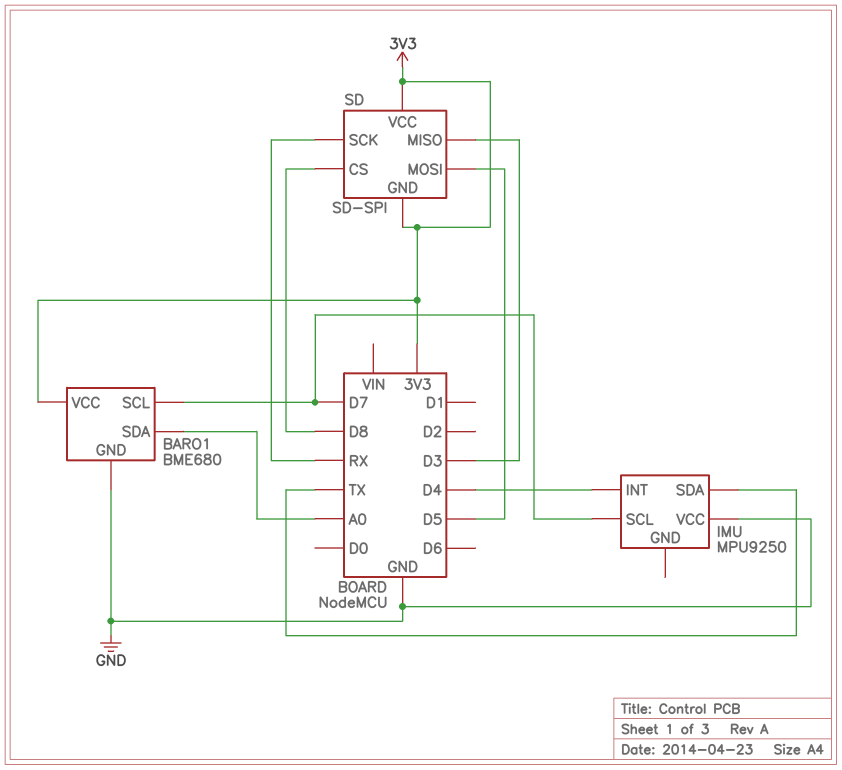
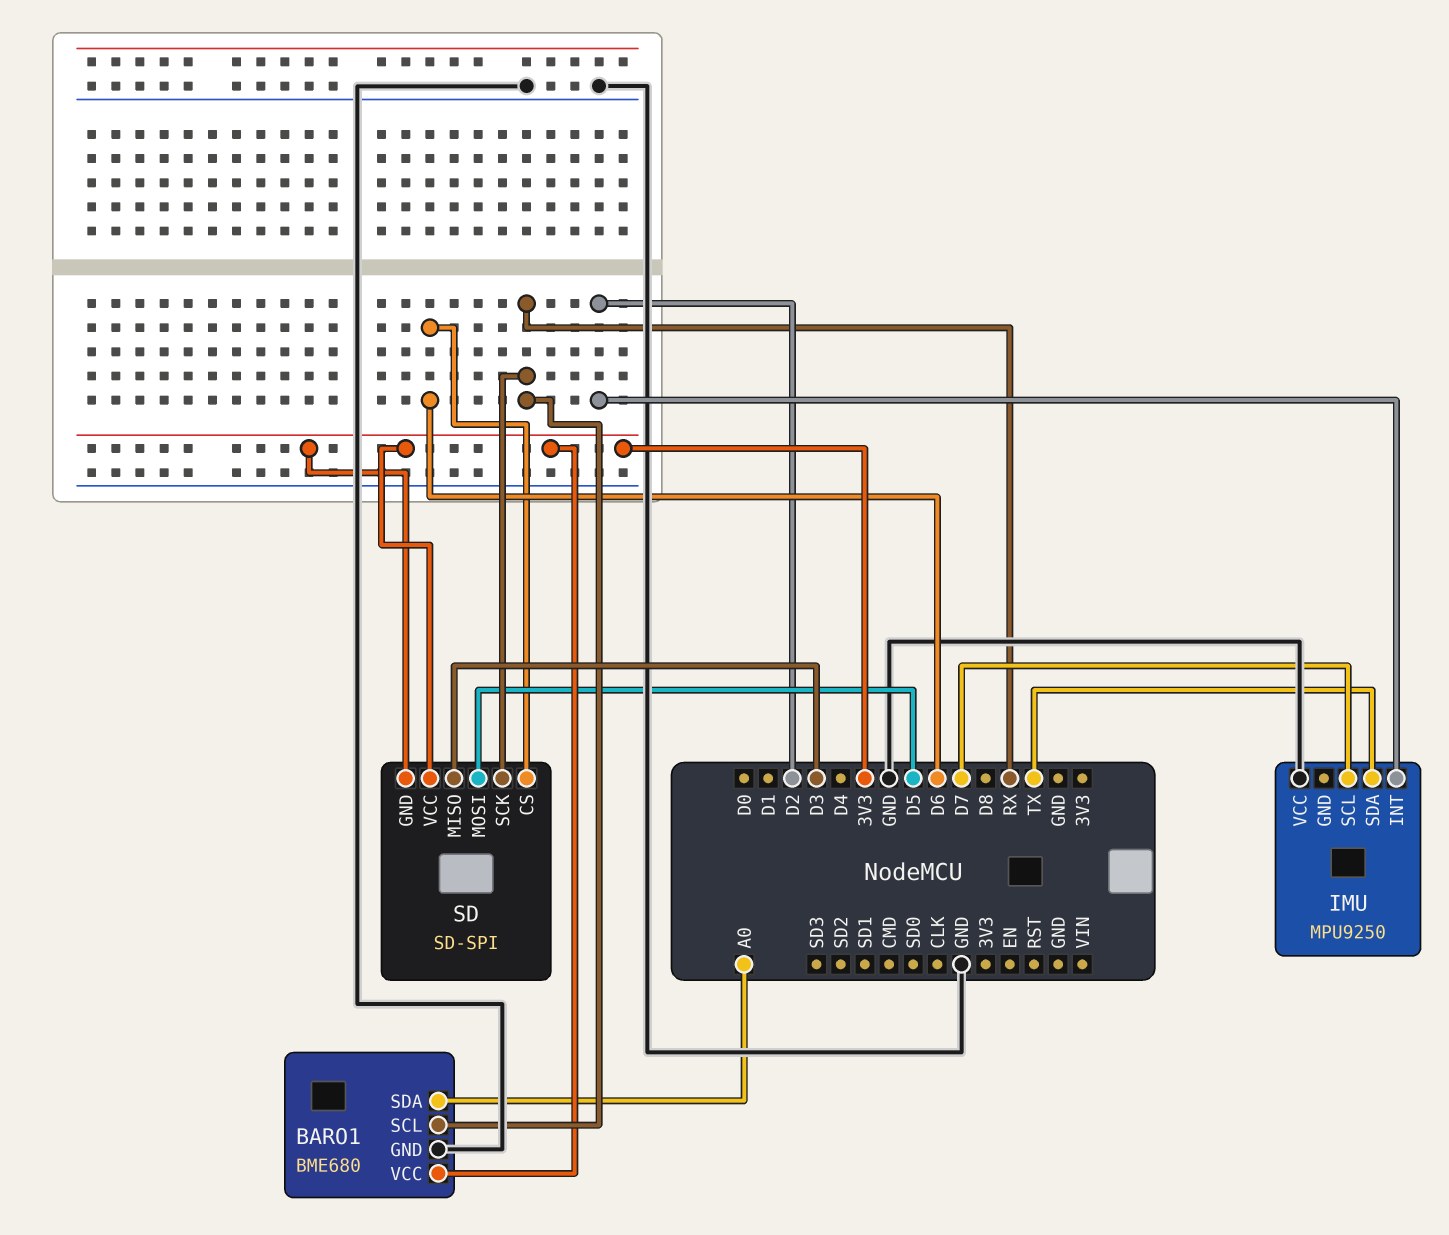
BARO1 pin SCL: D7 -> RX
IMU pin INT: D4 -> D2
SD pin CS: D8 -> D6

